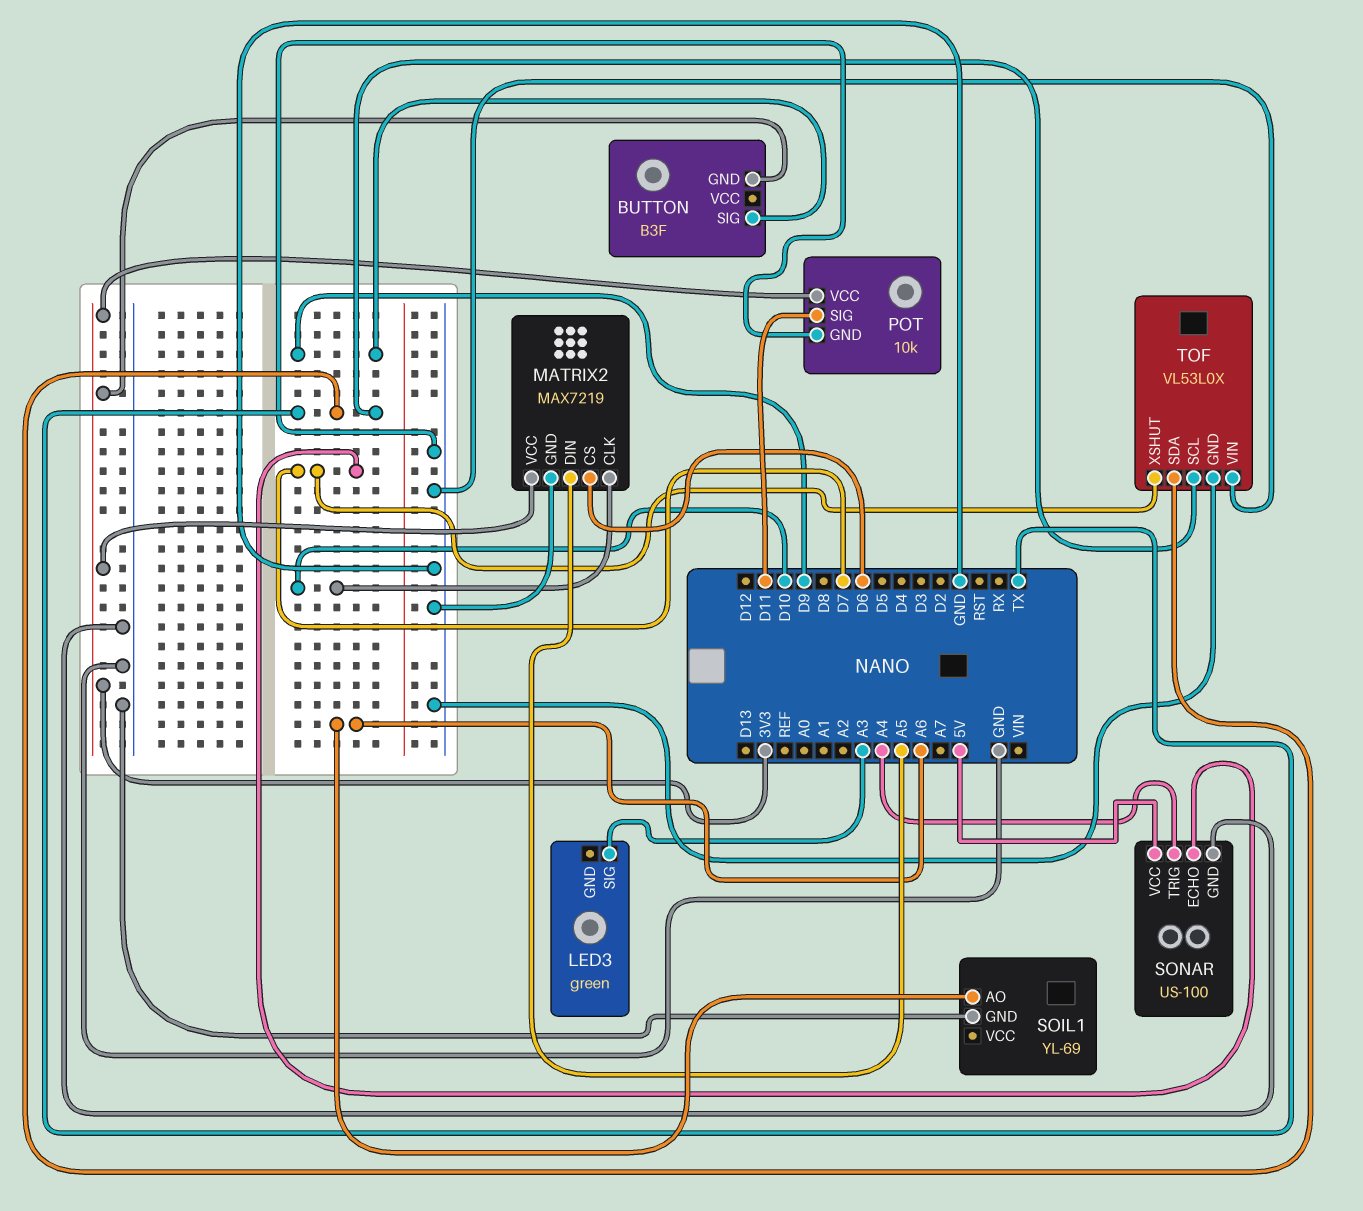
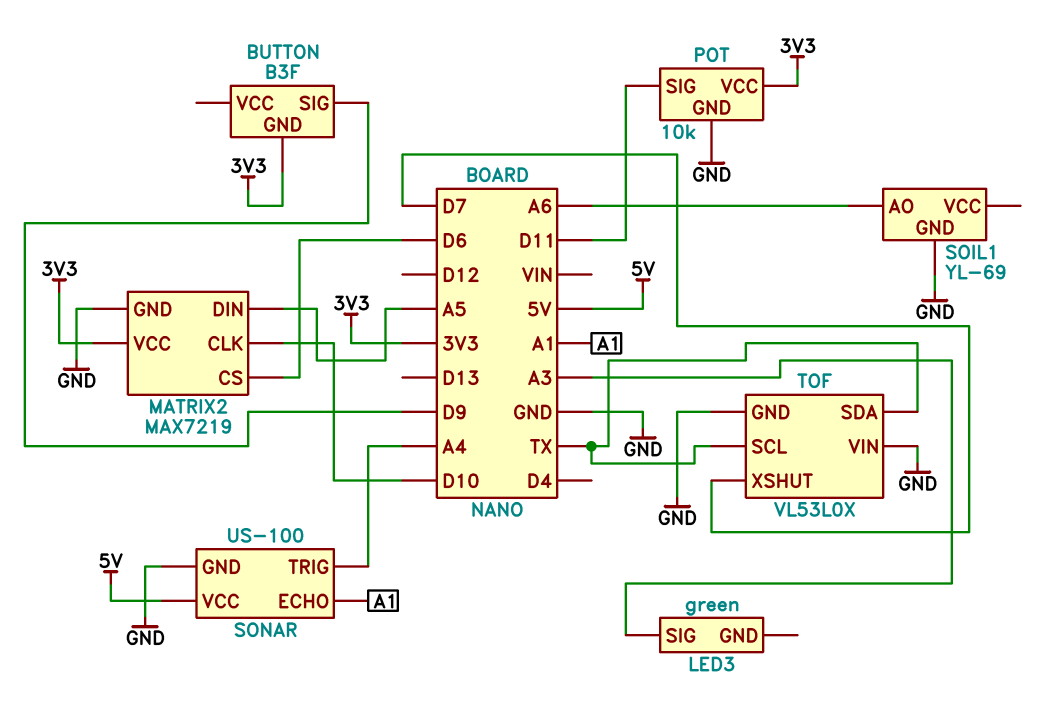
SONAR pin ECHO: D7 -> A1

